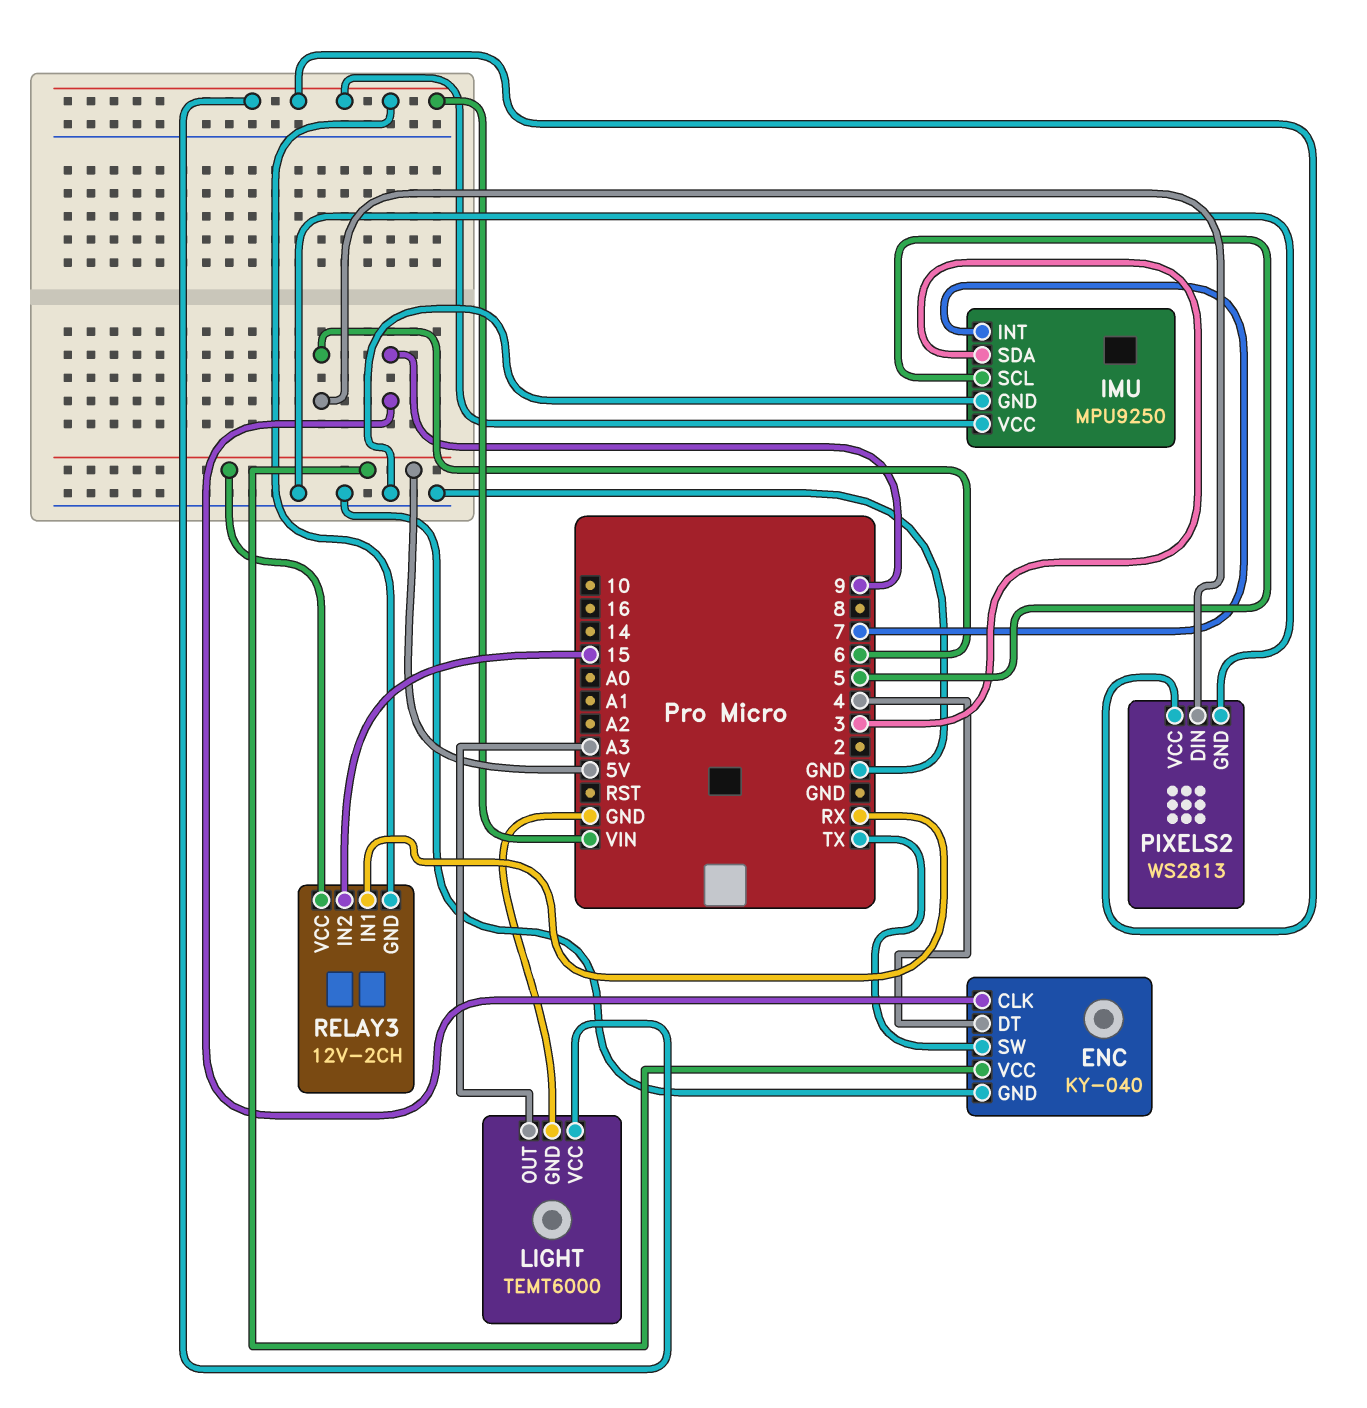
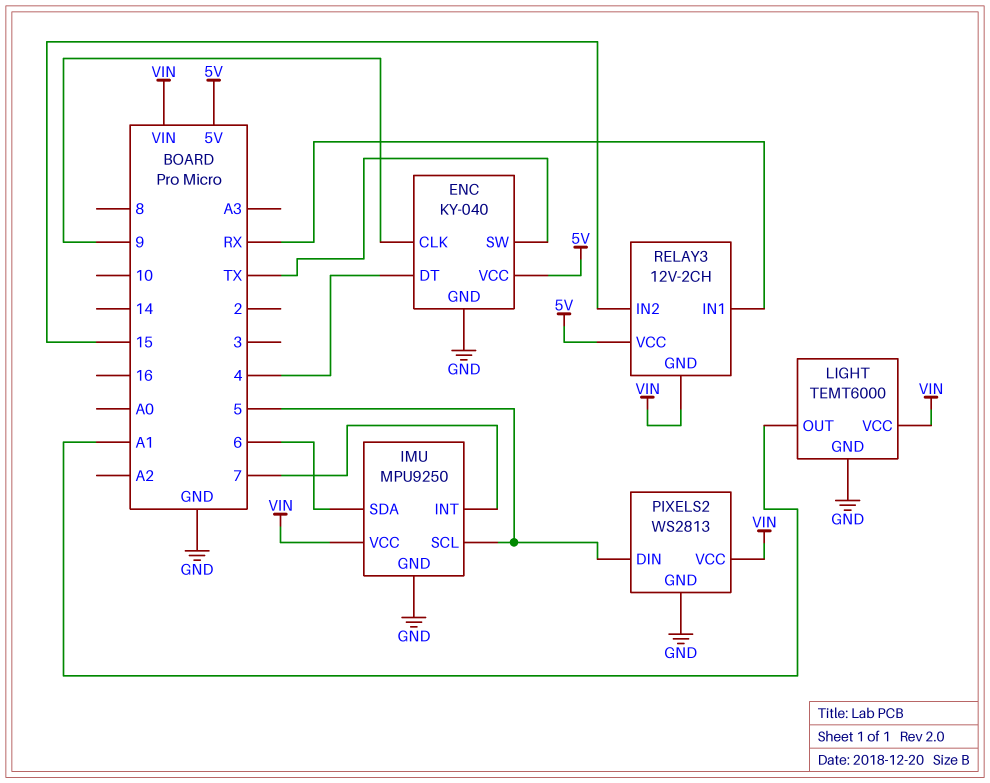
IMU pin SDA: 3 -> 6
LIGHT pin OUT: A3 -> A1
PIXELS2 pin DIN: 6 -> 5

